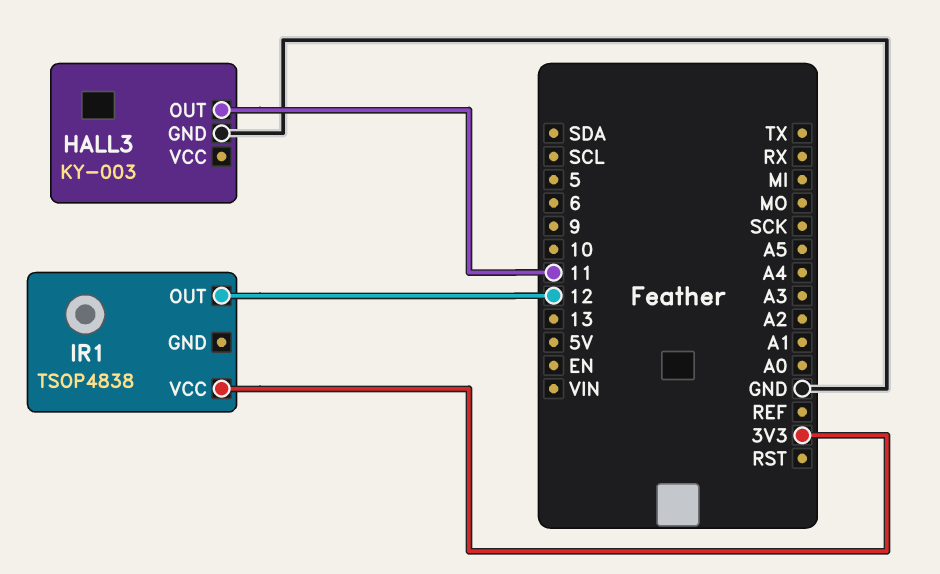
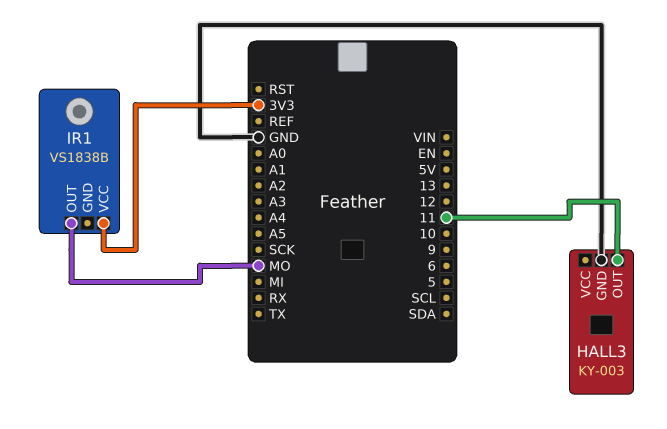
IR1: TSOP4838 -> VS1838B
IR1 pin OUT: 12 -> MO

